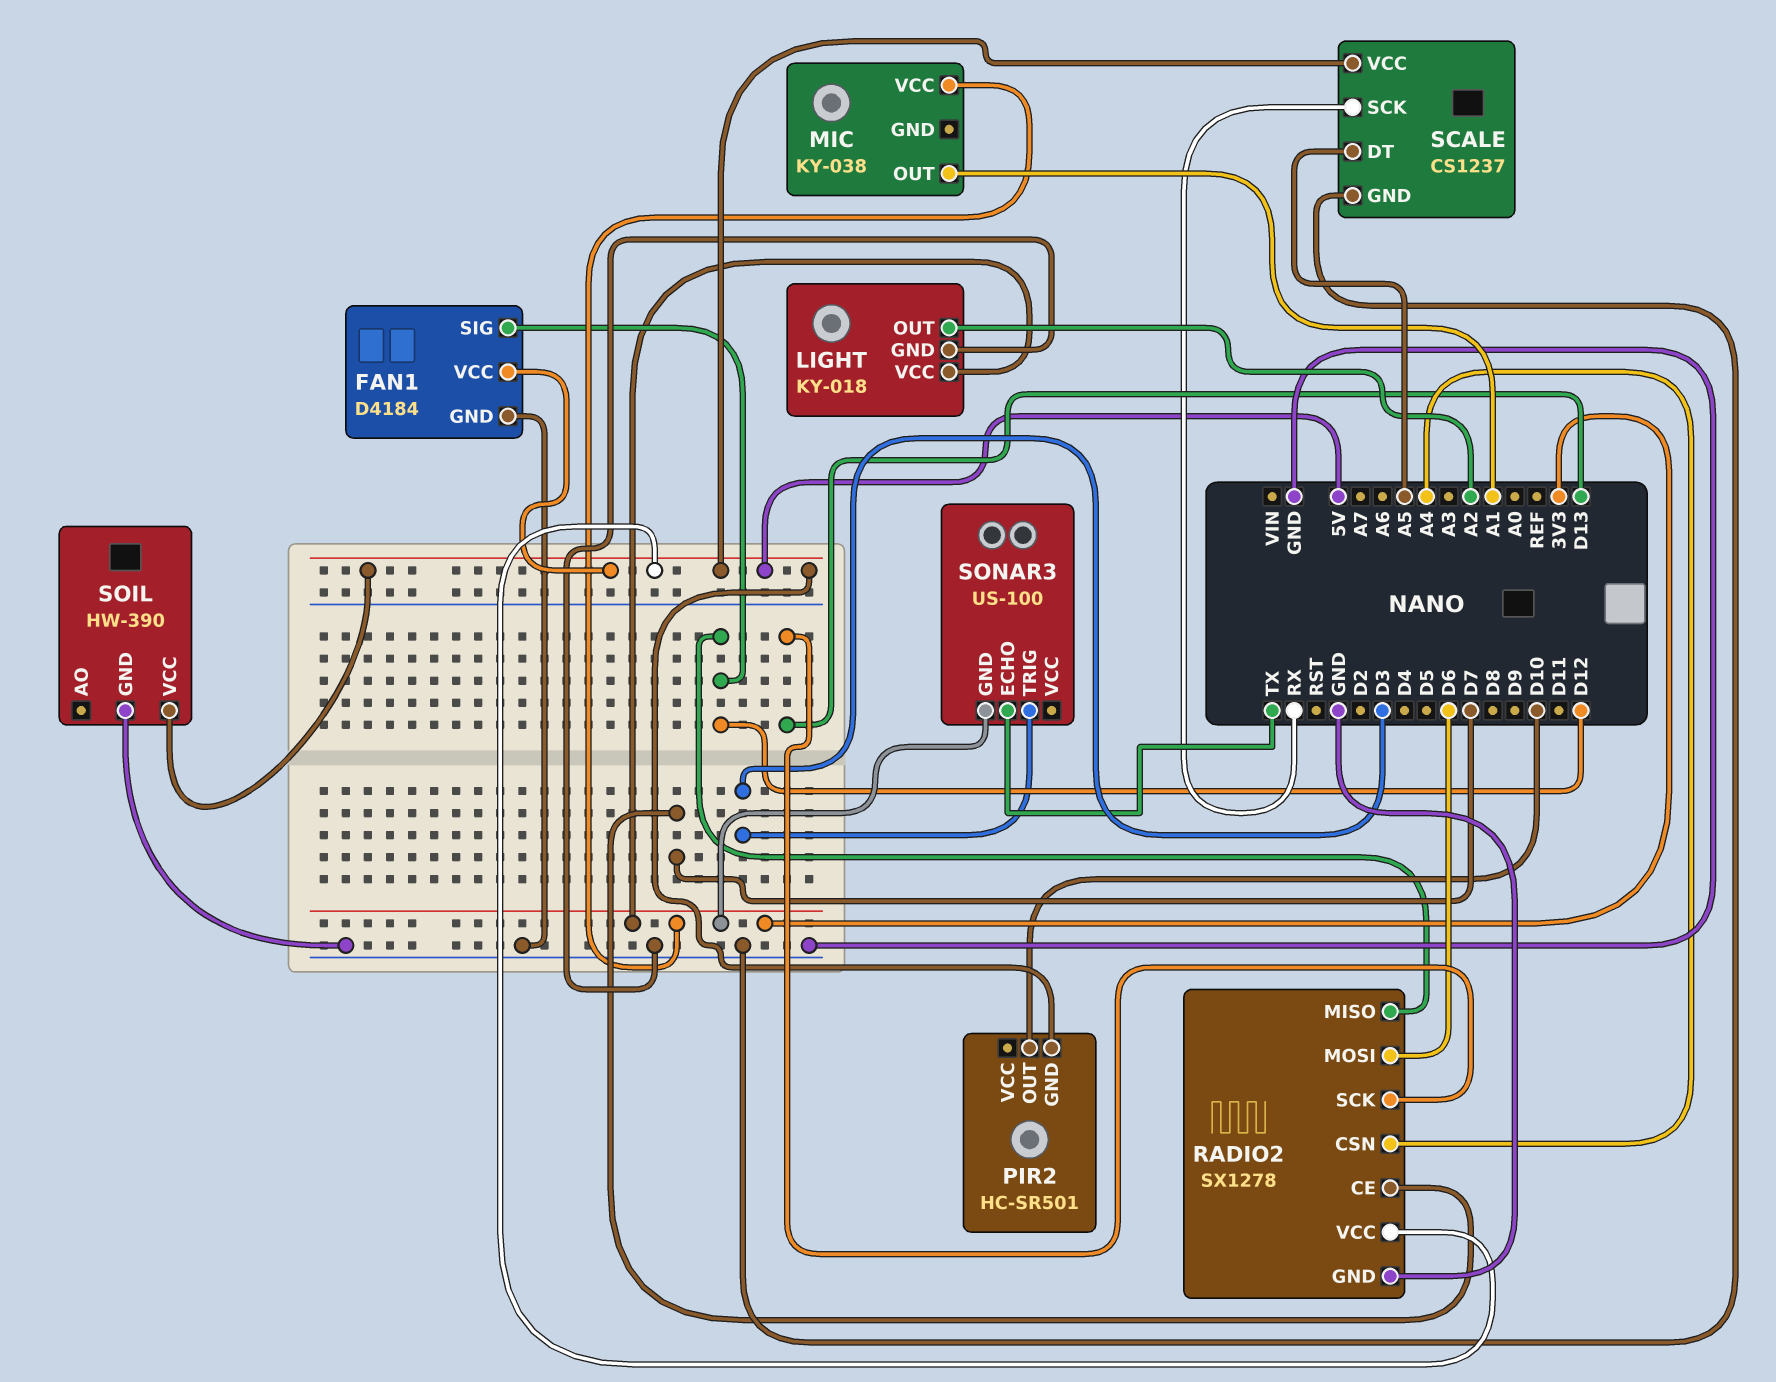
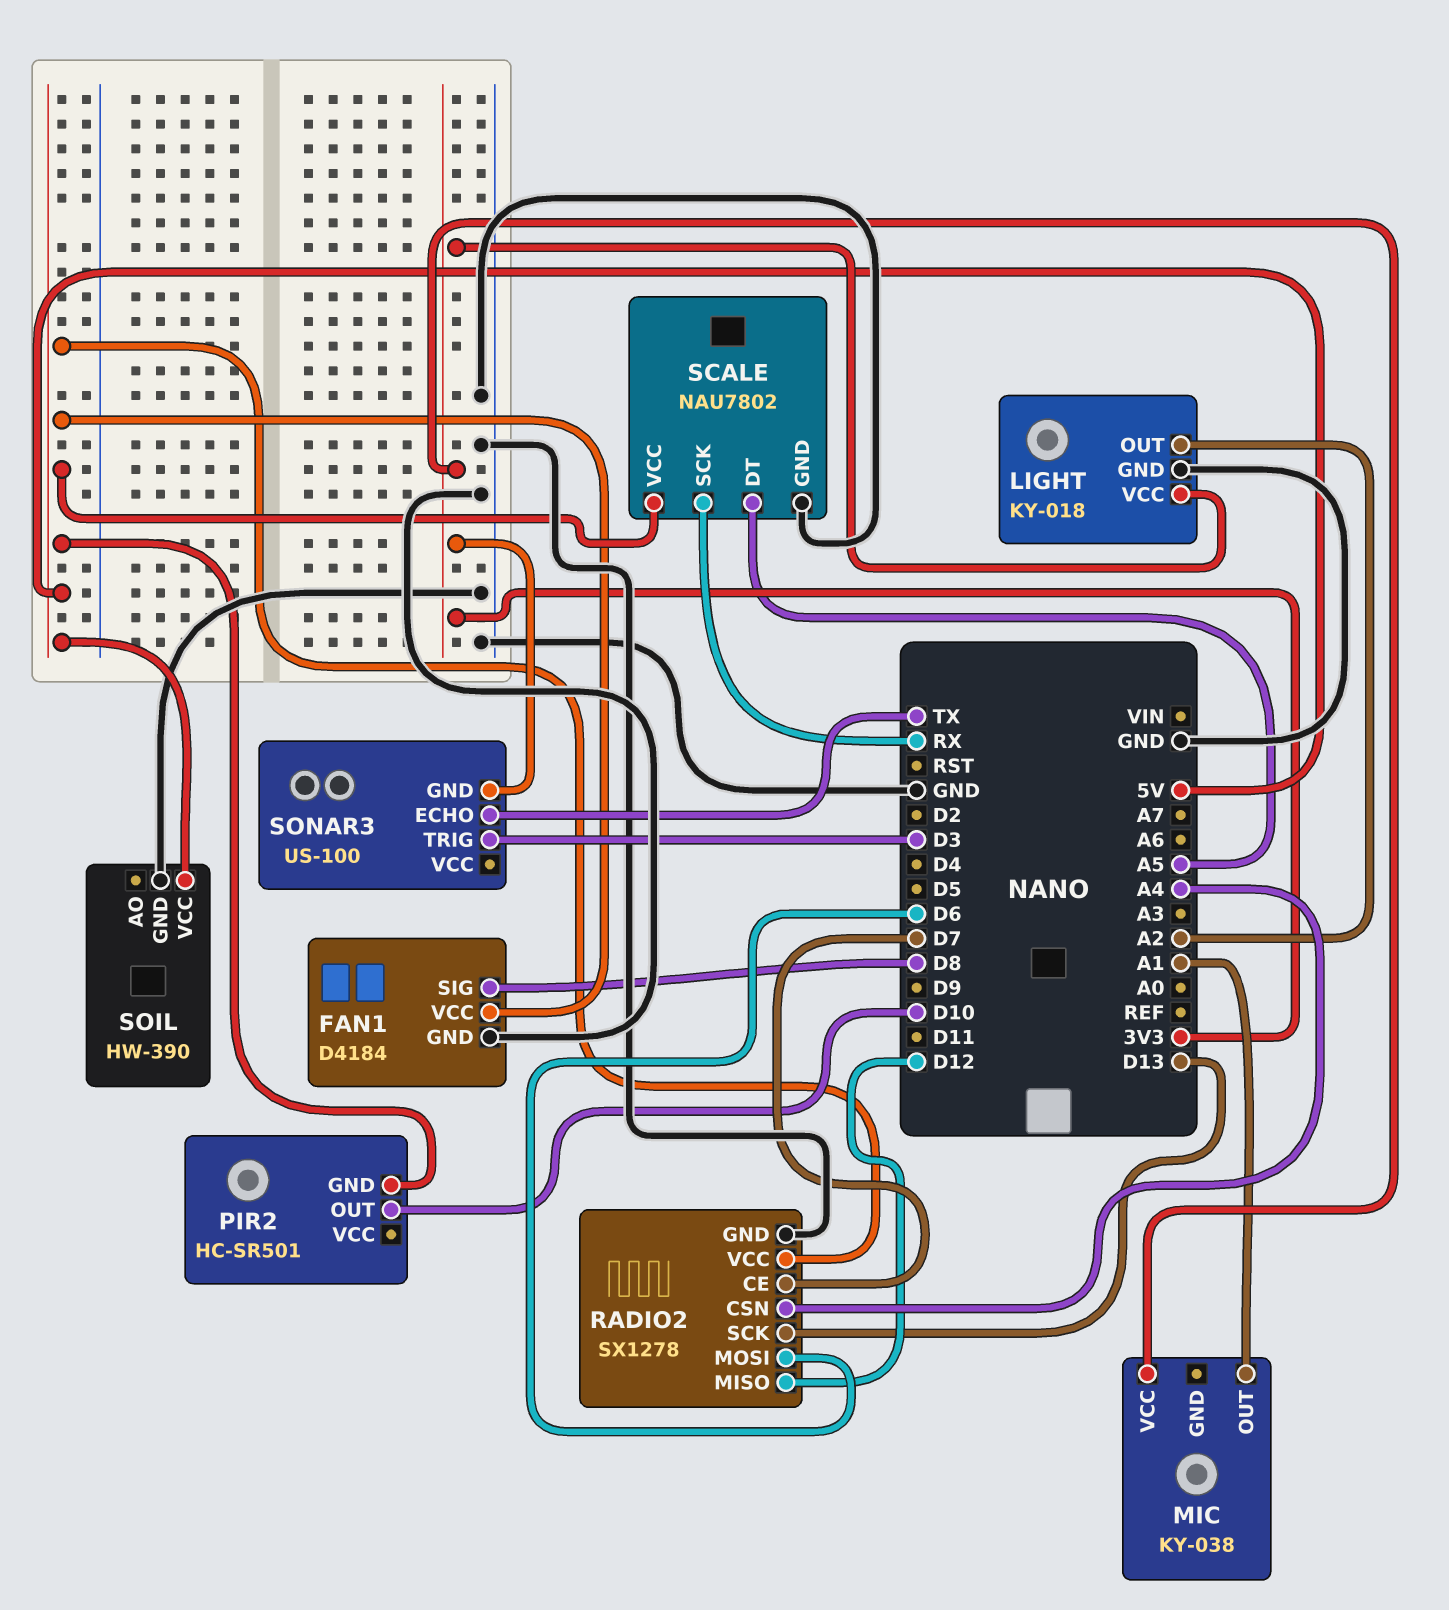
FAN1 pin SIG: D12 -> D8
SCALE: CS1237 -> NAU7802

